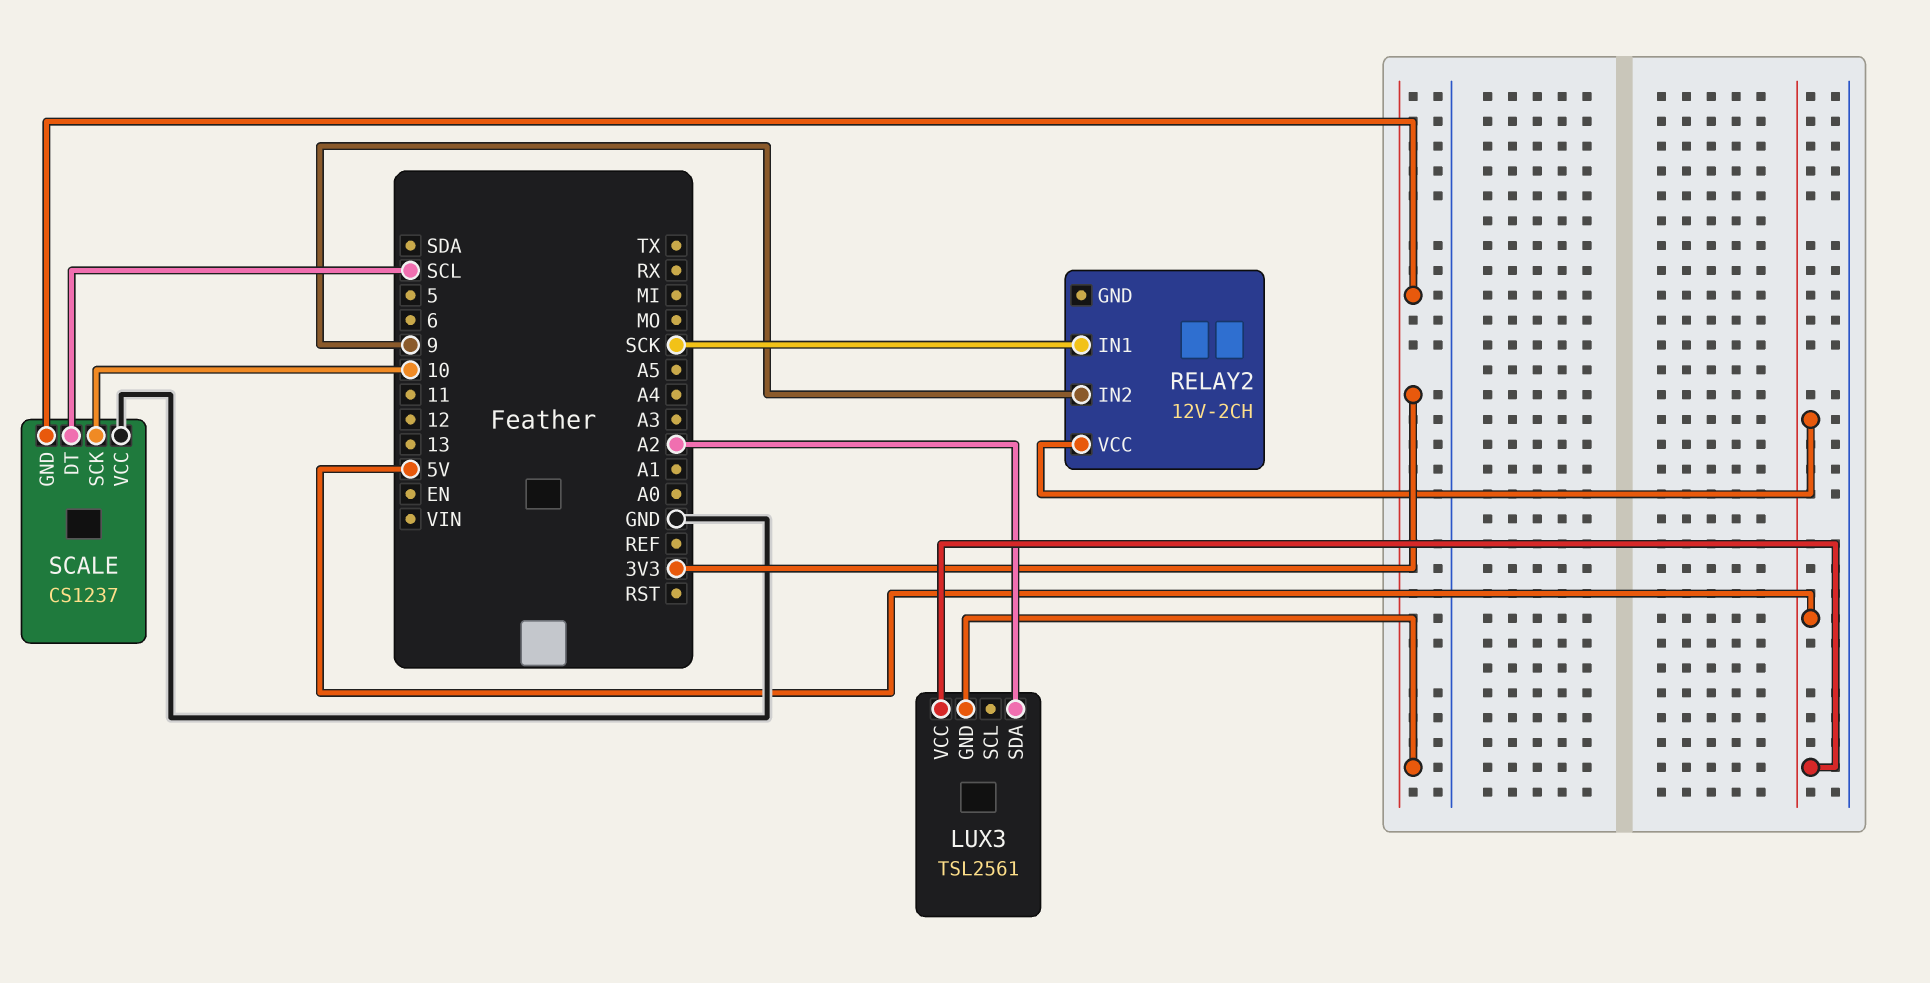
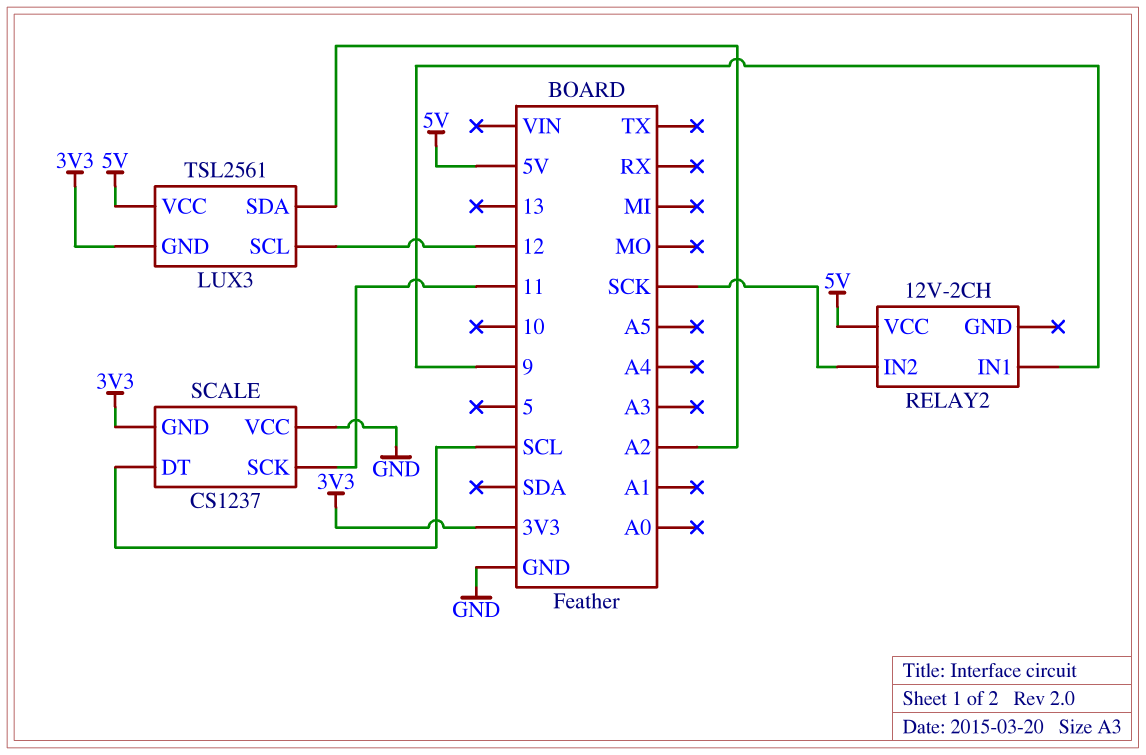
LUX3 pin SCL: none -> 12
RELAY2 pin IN1: SCK -> 9
RELAY2 pin IN2: 9 -> SCK
SCALE pin SCK: 10 -> 11

